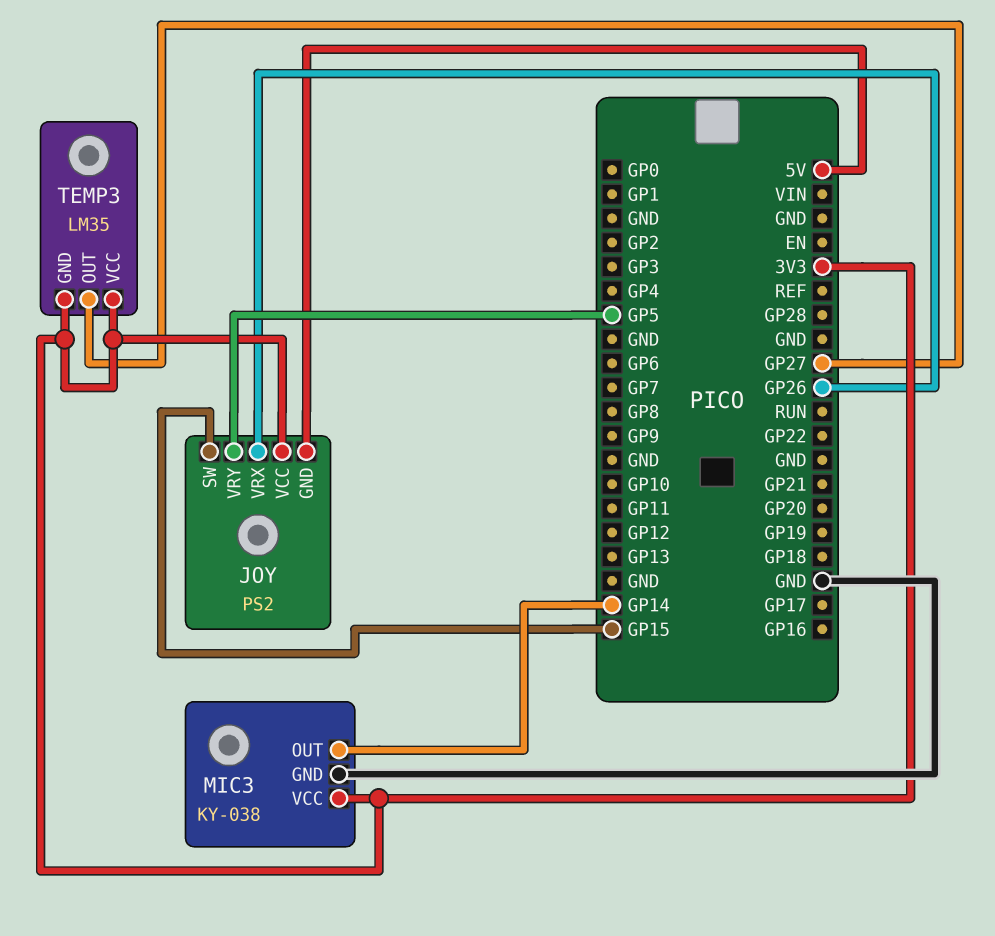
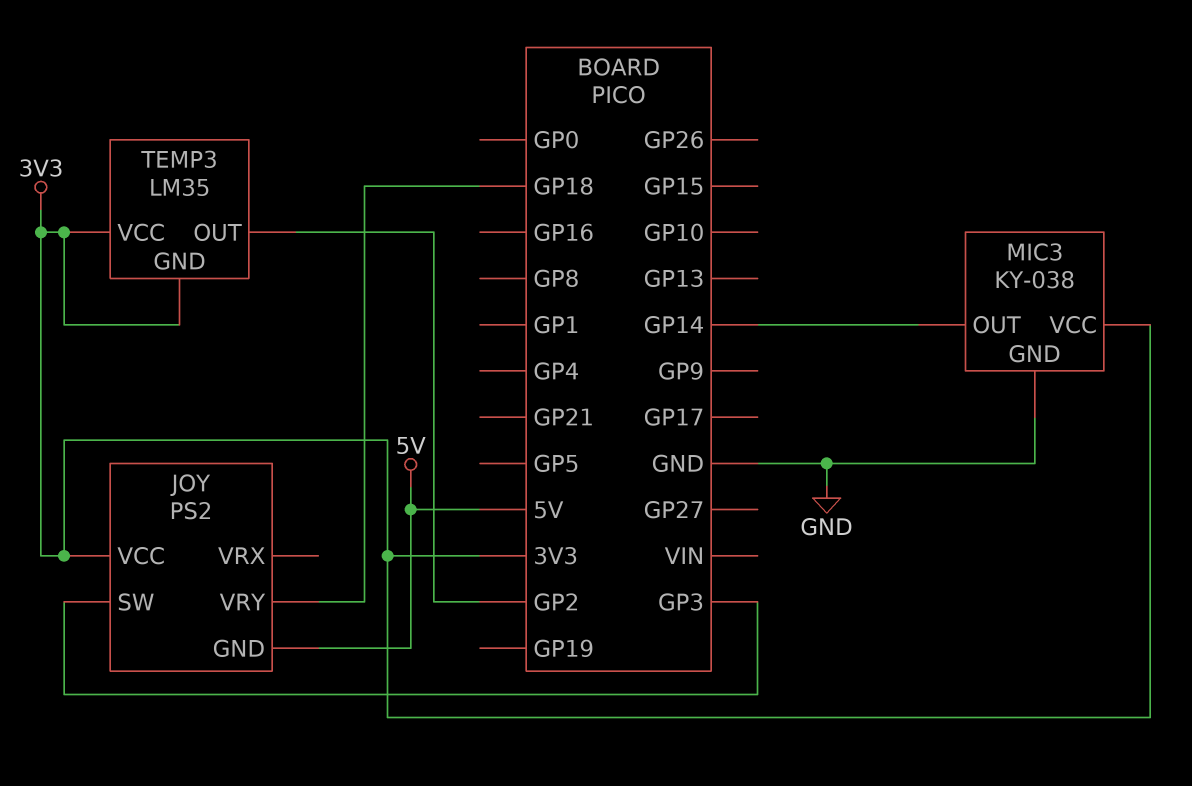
JOY pin SW: GP15 -> GP3
JOY pin VRX: GP26 -> none
JOY pin VRY: GP5 -> GP18
TEMP3 pin OUT: GP27 -> GP2

